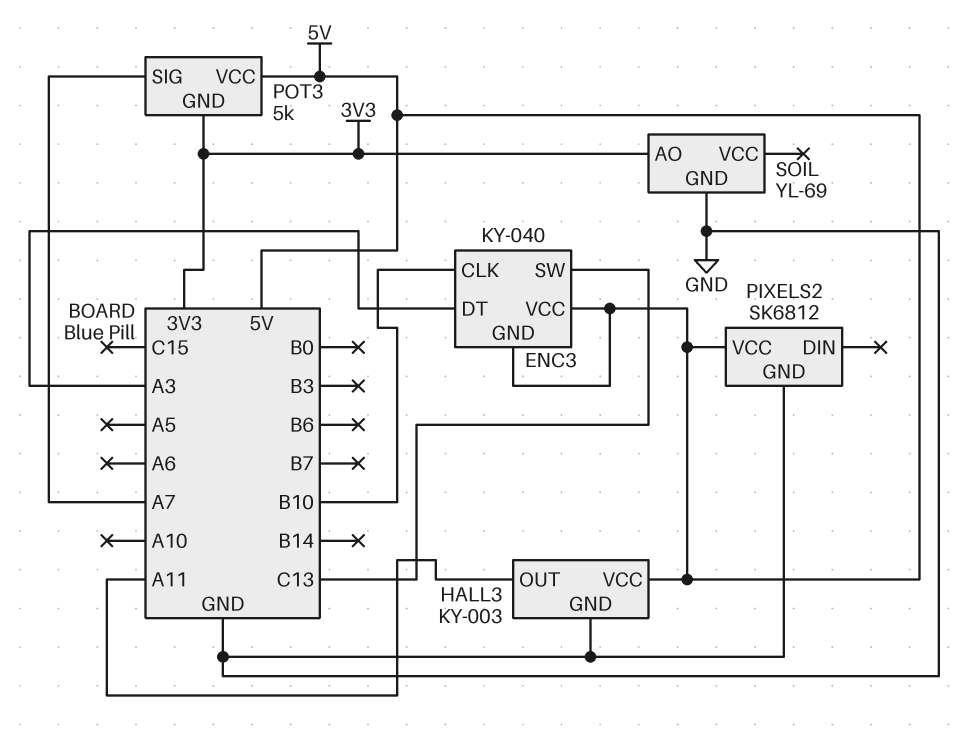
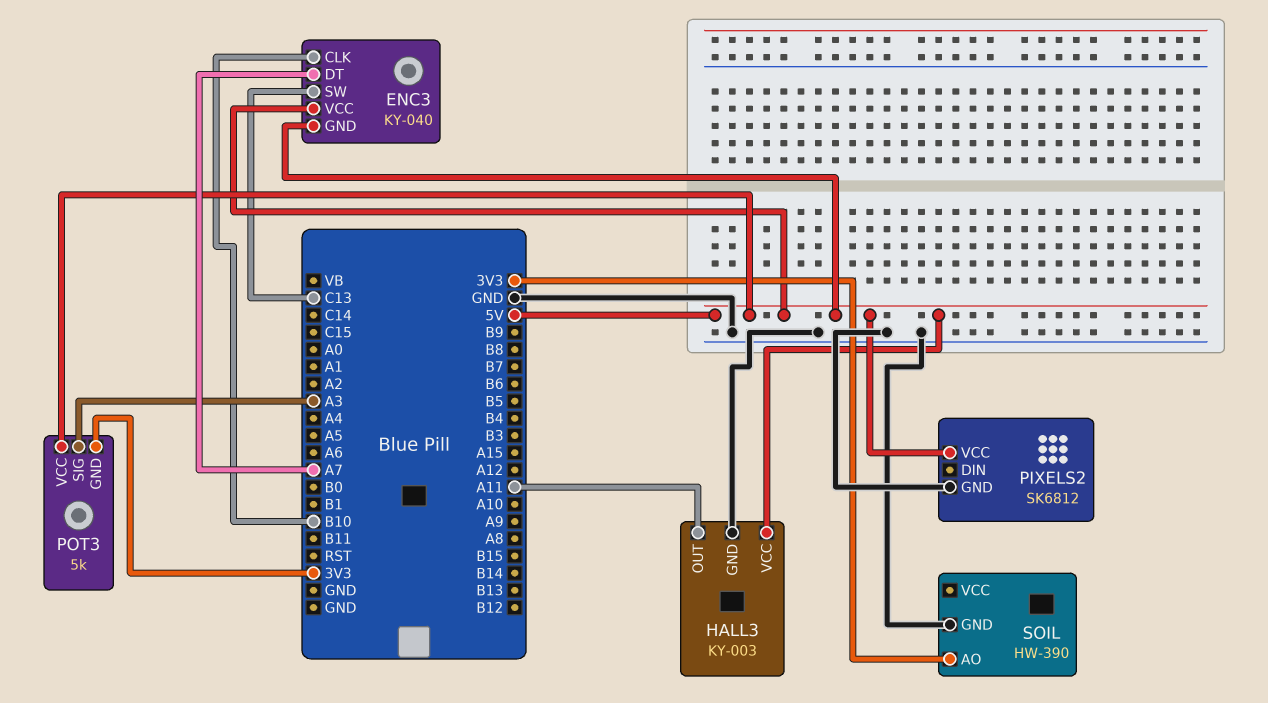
ENC3 pin DT: A3 -> A7
POT3 pin SIG: A7 -> A3
SOIL: YL-69 -> HW-390

